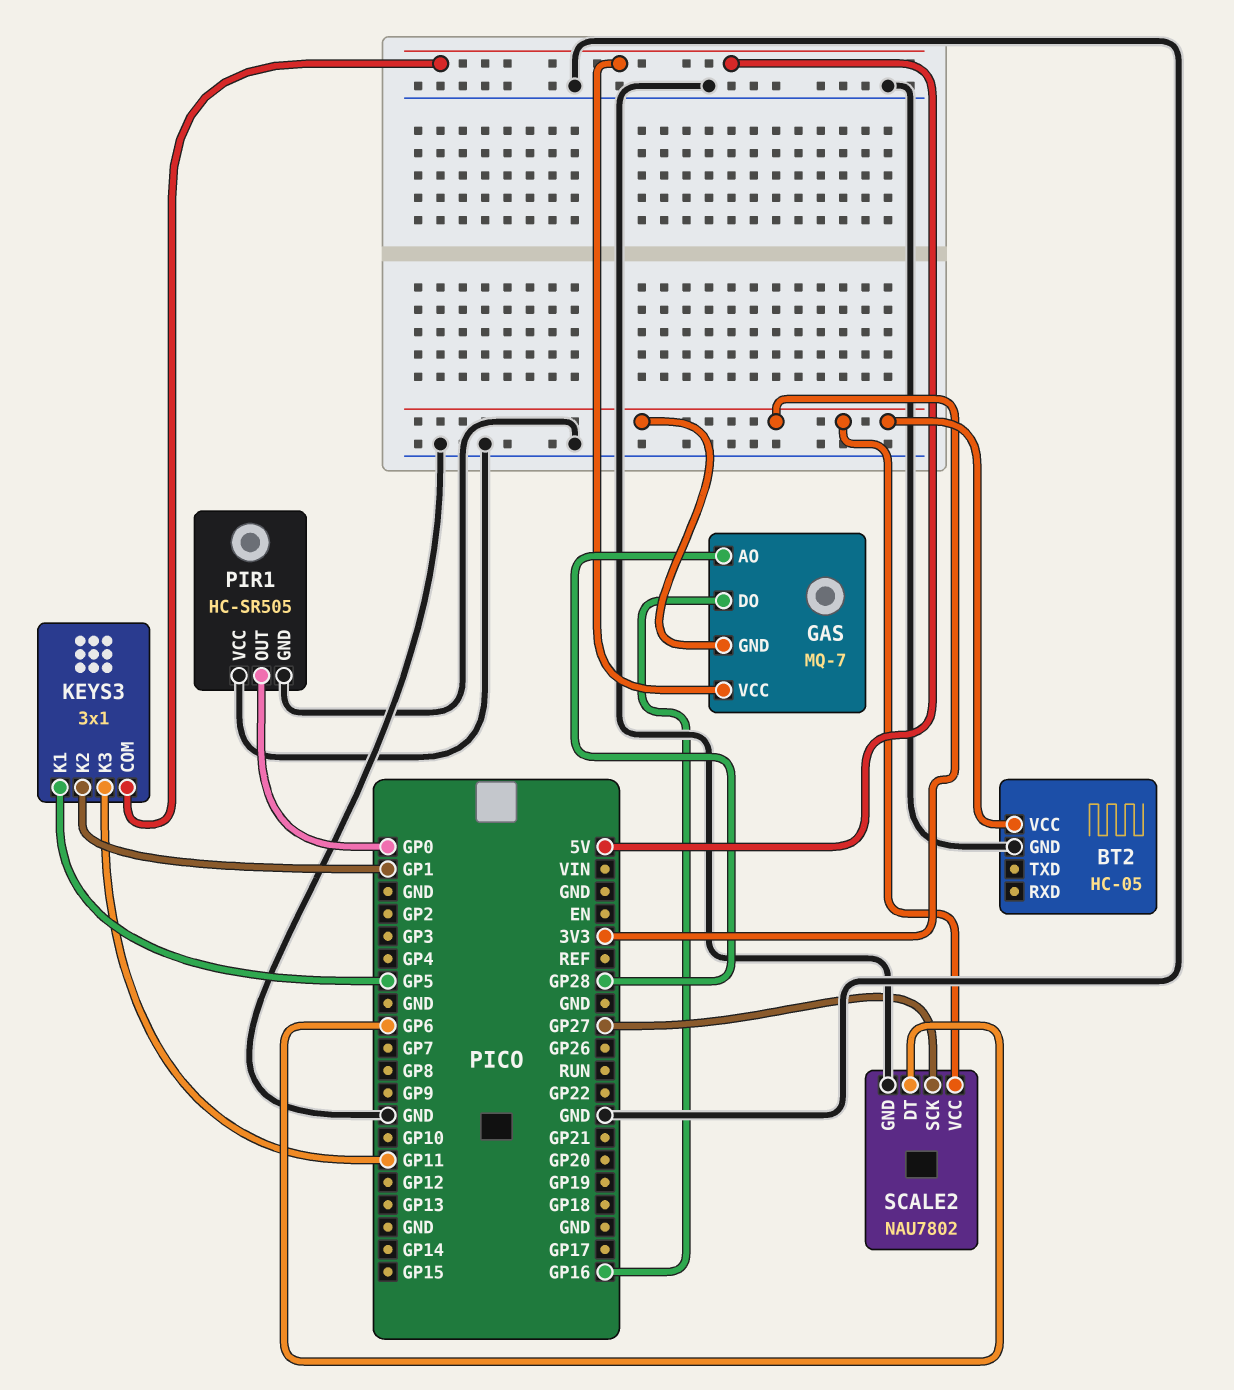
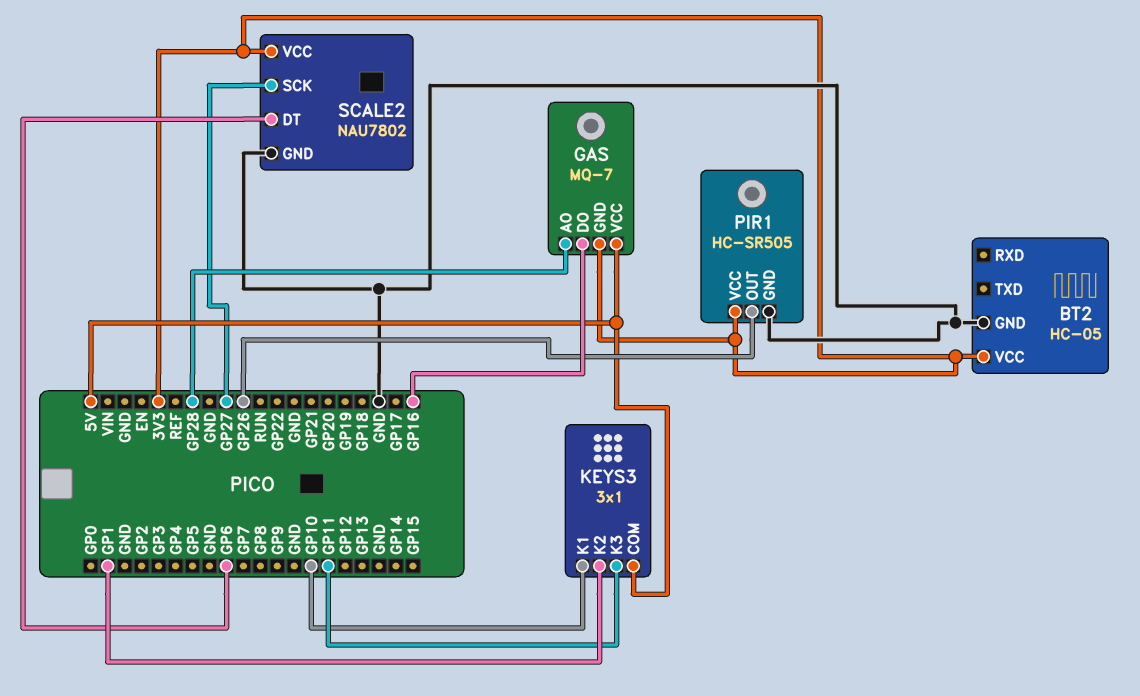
KEYS3 pin K1: GP5 -> GP10
PIR1 pin OUT: GP0 -> GP26
PIR1 pin VCC: GND -> 3V3

